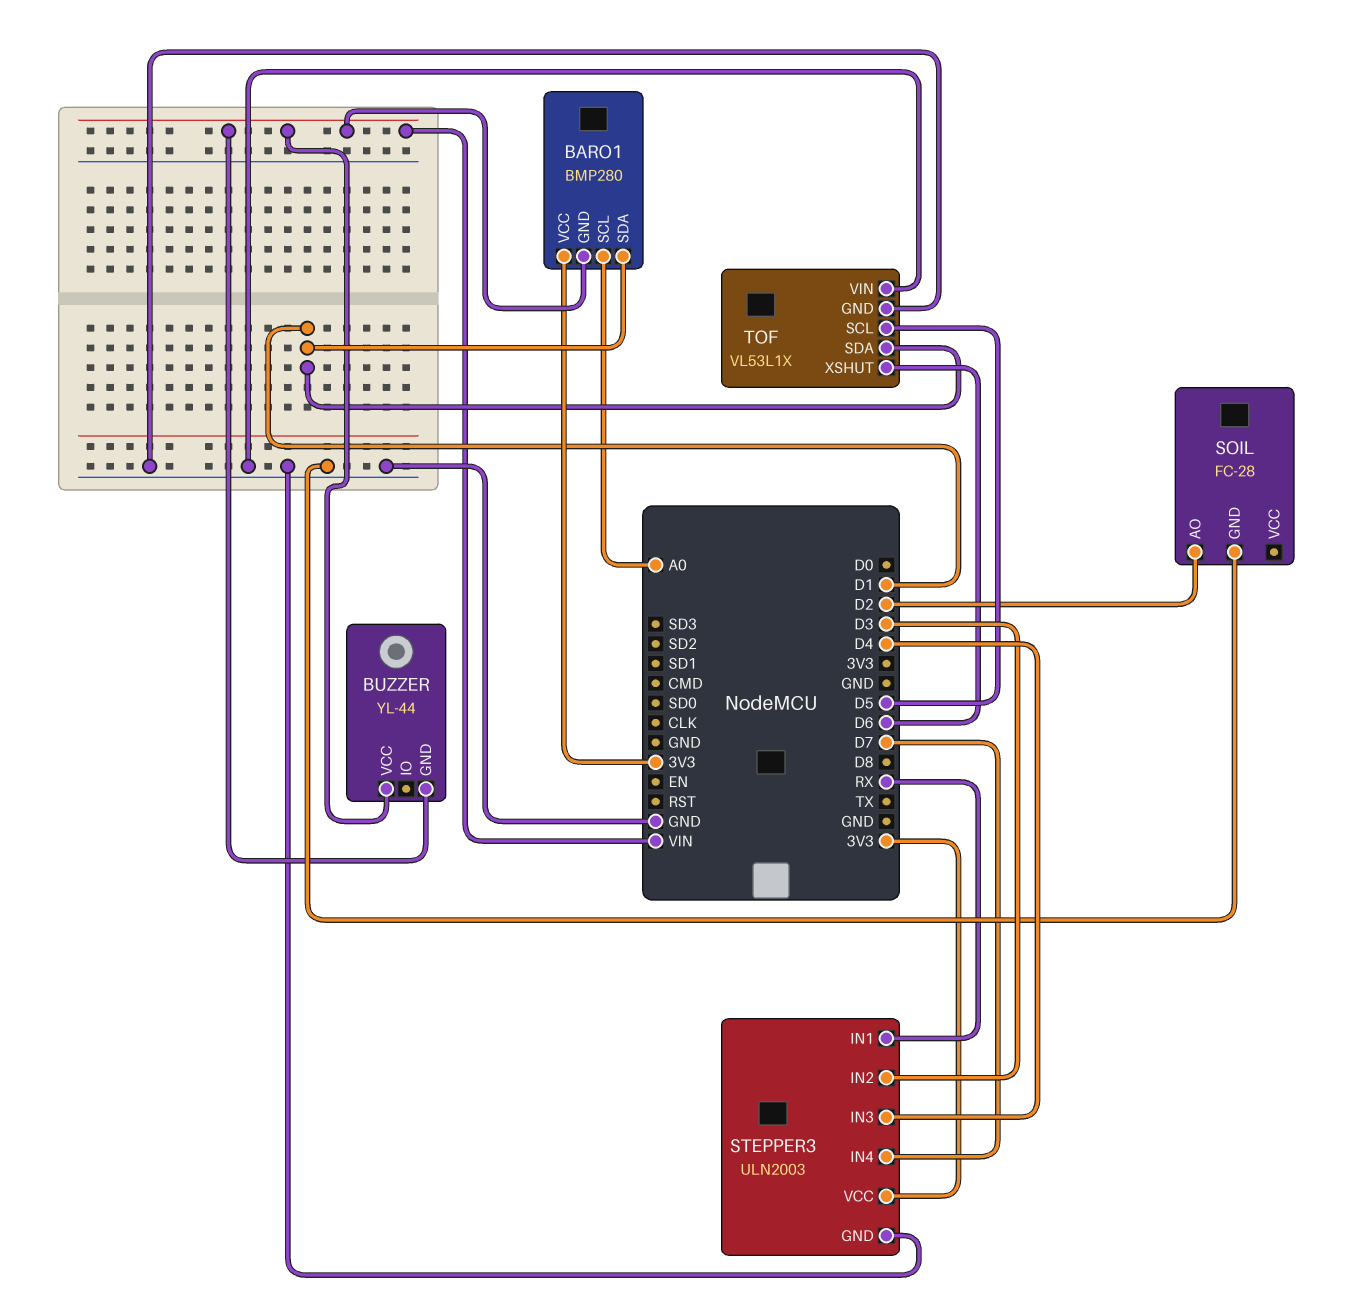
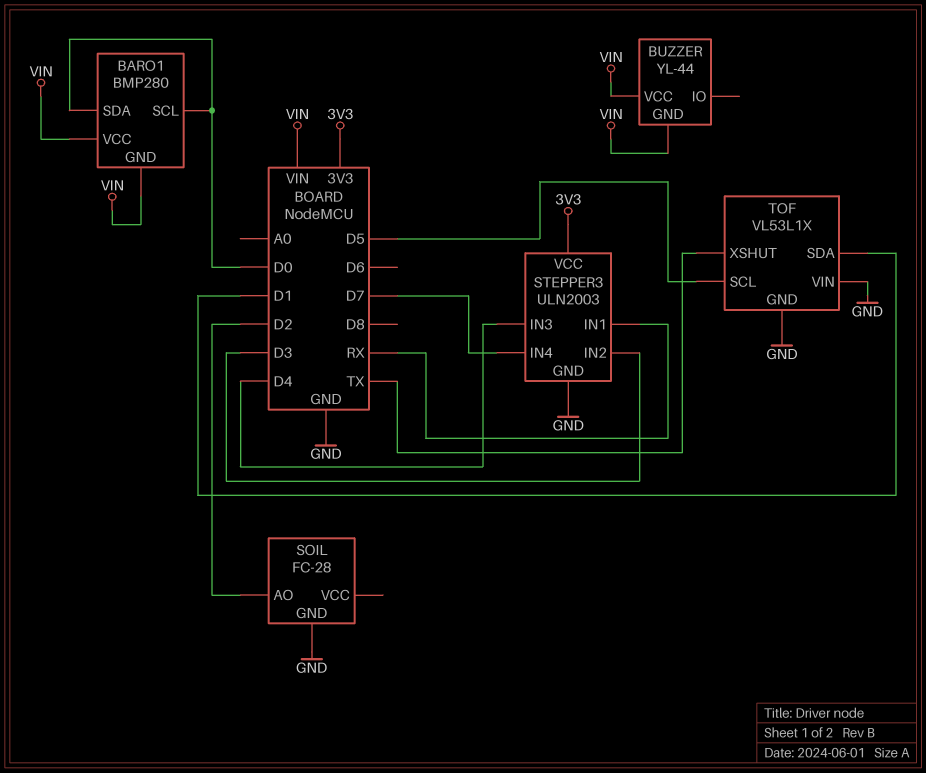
BARO1 pin SCL: A0 -> D0
BARO1 pin SDA: D1 -> D0
BARO1 pin VCC: 3V3 -> VIN
TOF pin XSHUT: D6 -> TX

